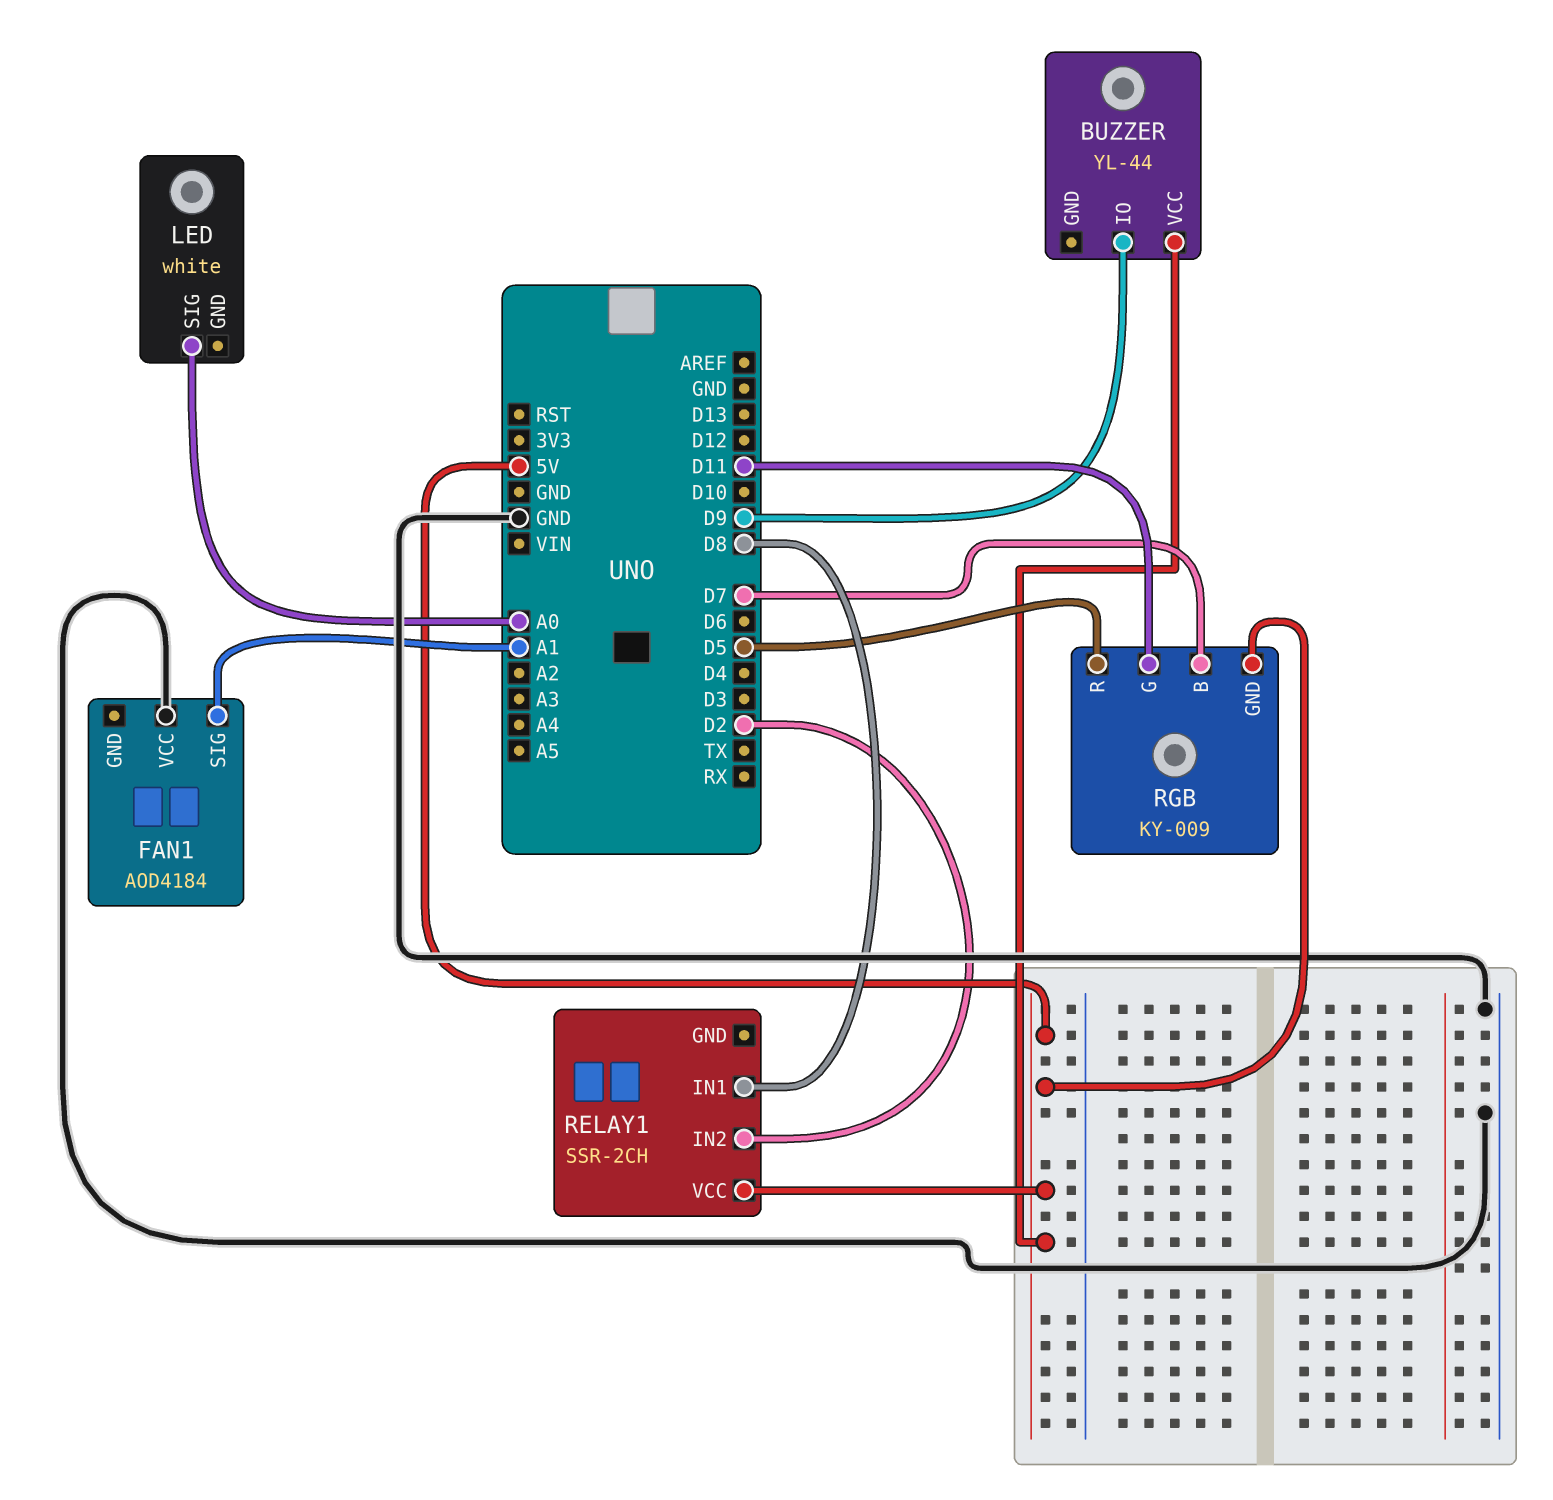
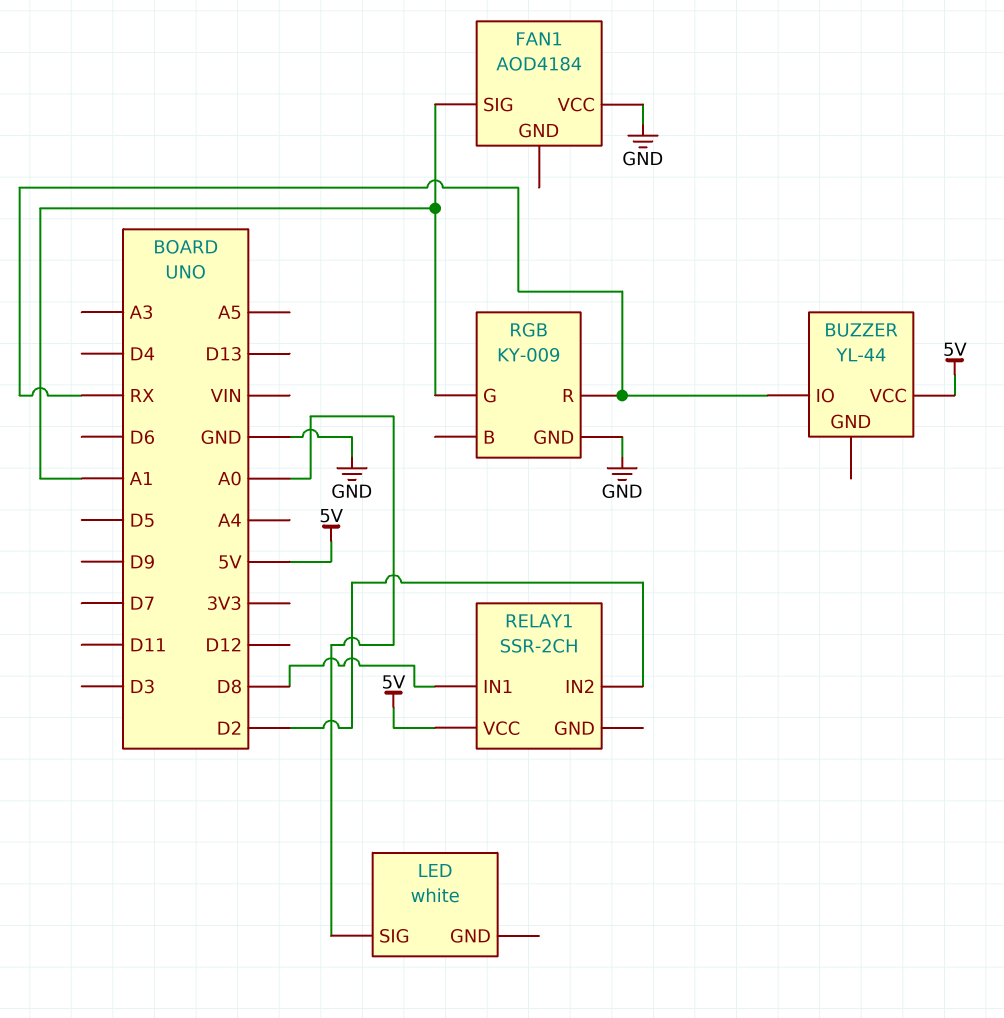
BUZZER pin IO: D9 -> RX
RGB pin B: D7 -> none
RGB pin G: D11 -> A1
RGB pin GND: 5V -> GND
RGB pin R: D5 -> RX

